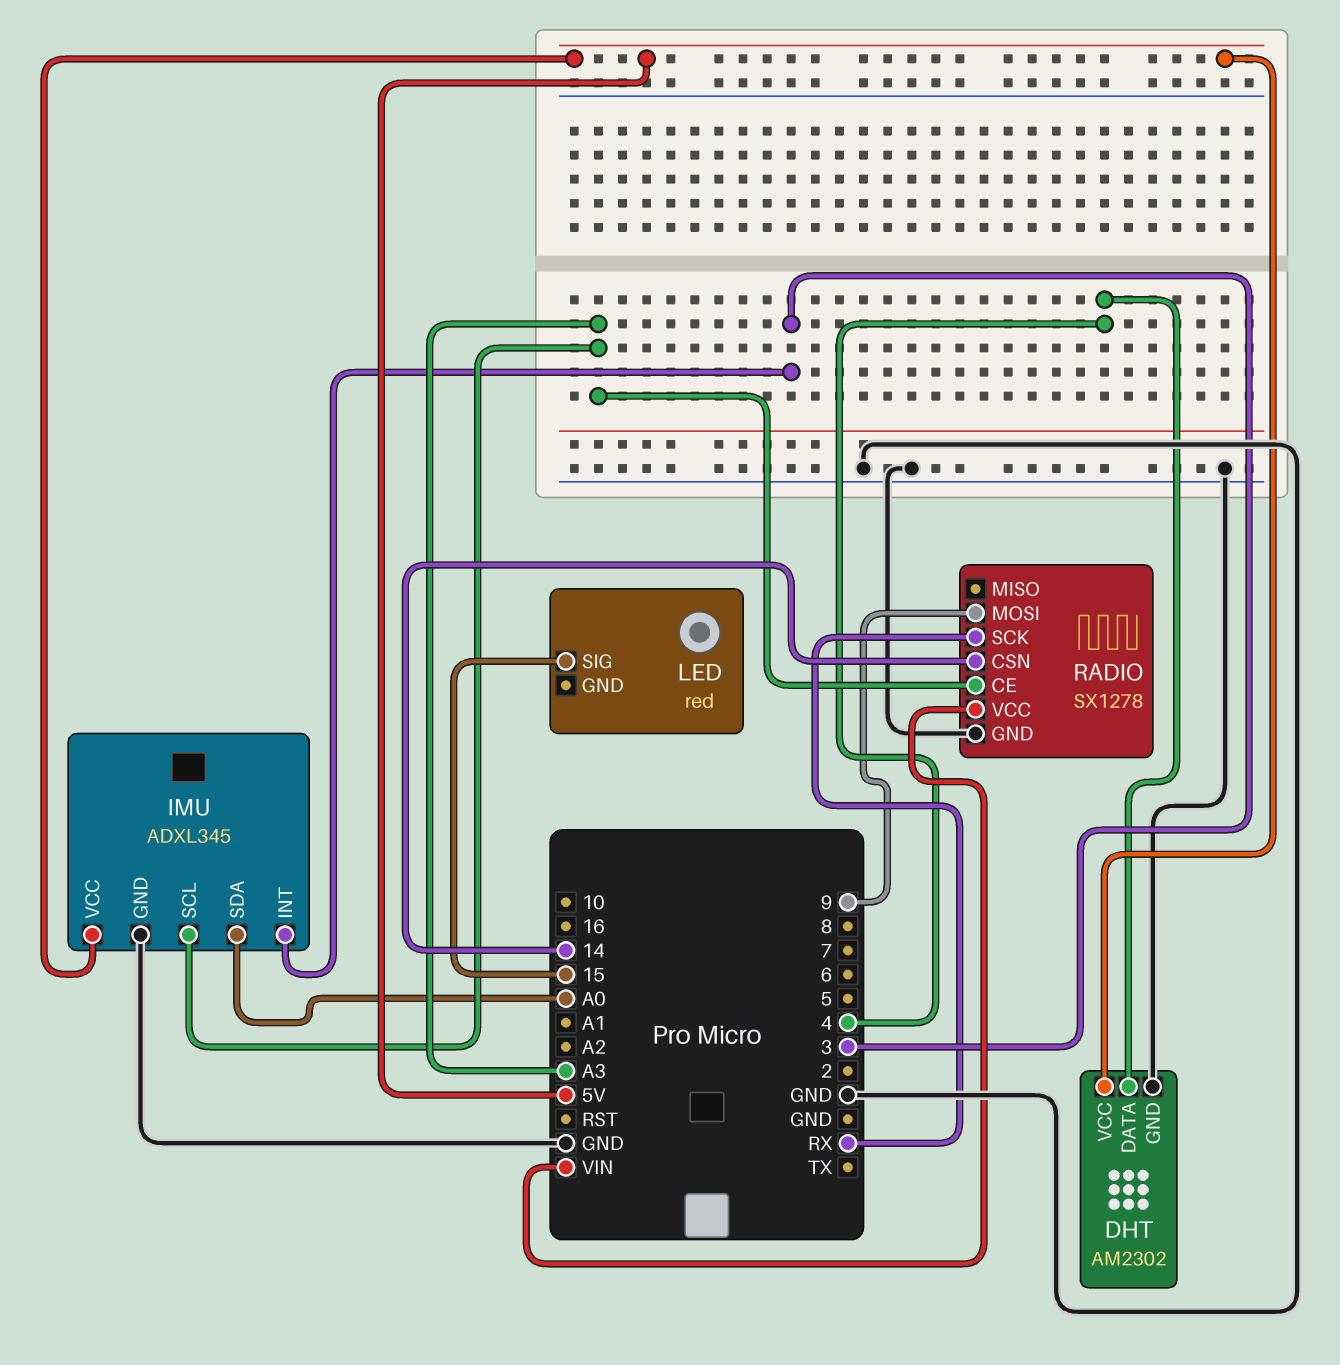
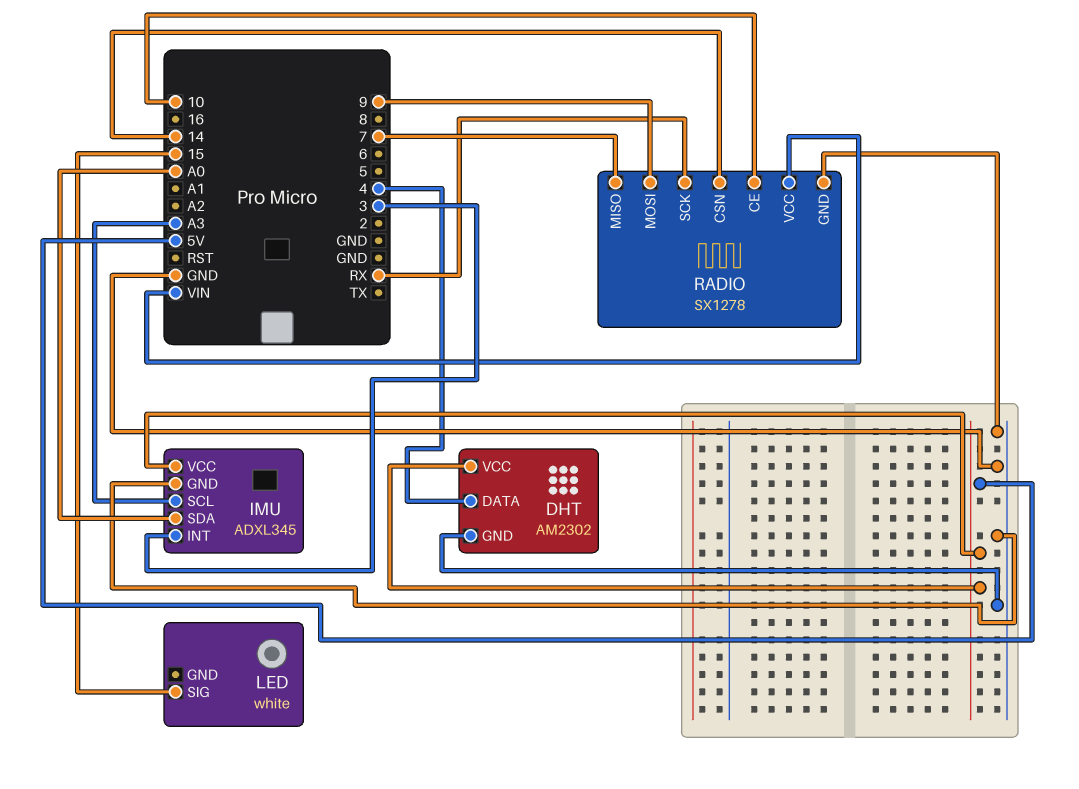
LED: red -> white
RADIO pin CE: A3 -> 10
RADIO pin MISO: none -> 7

